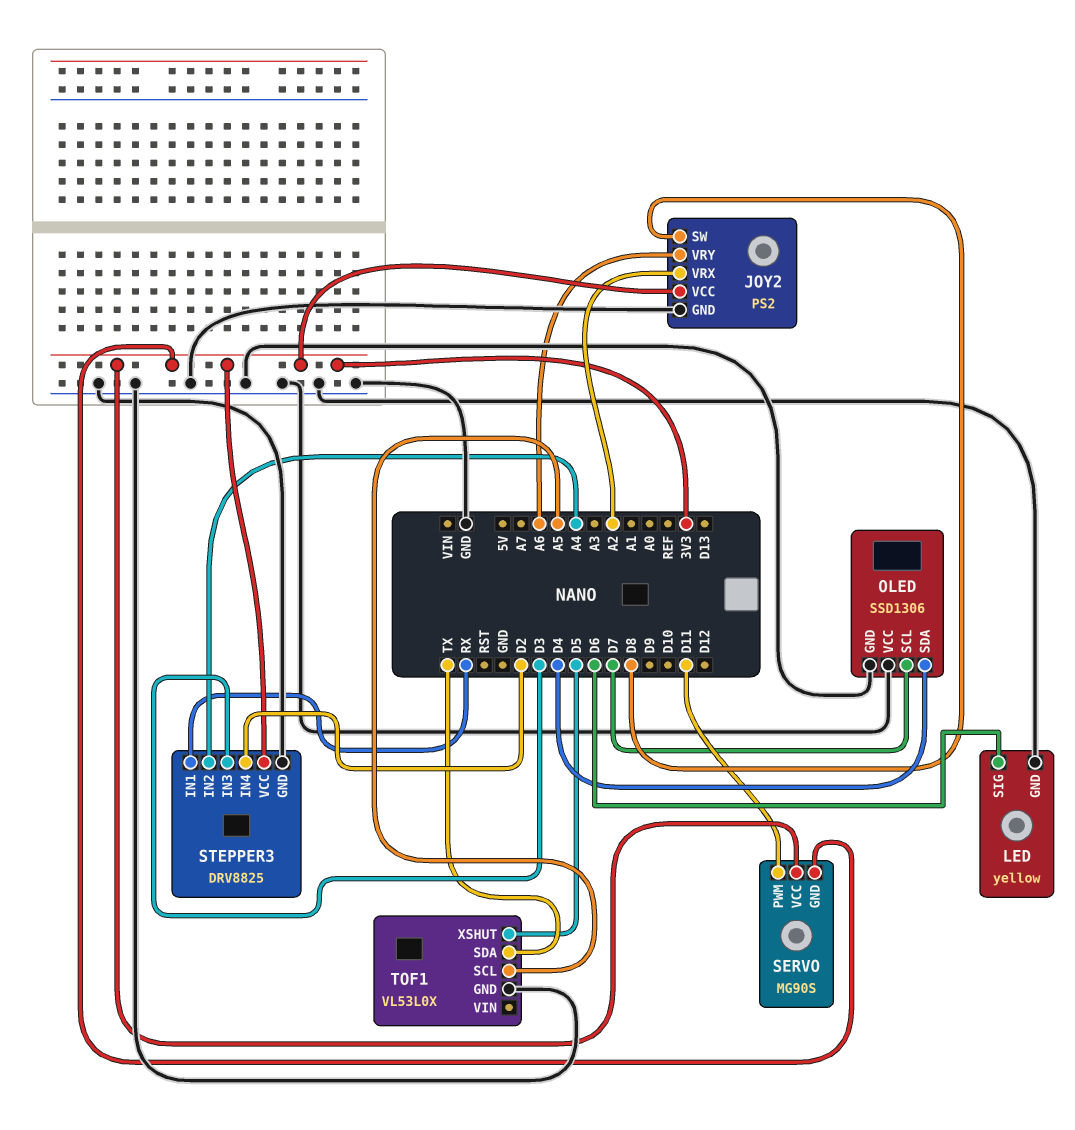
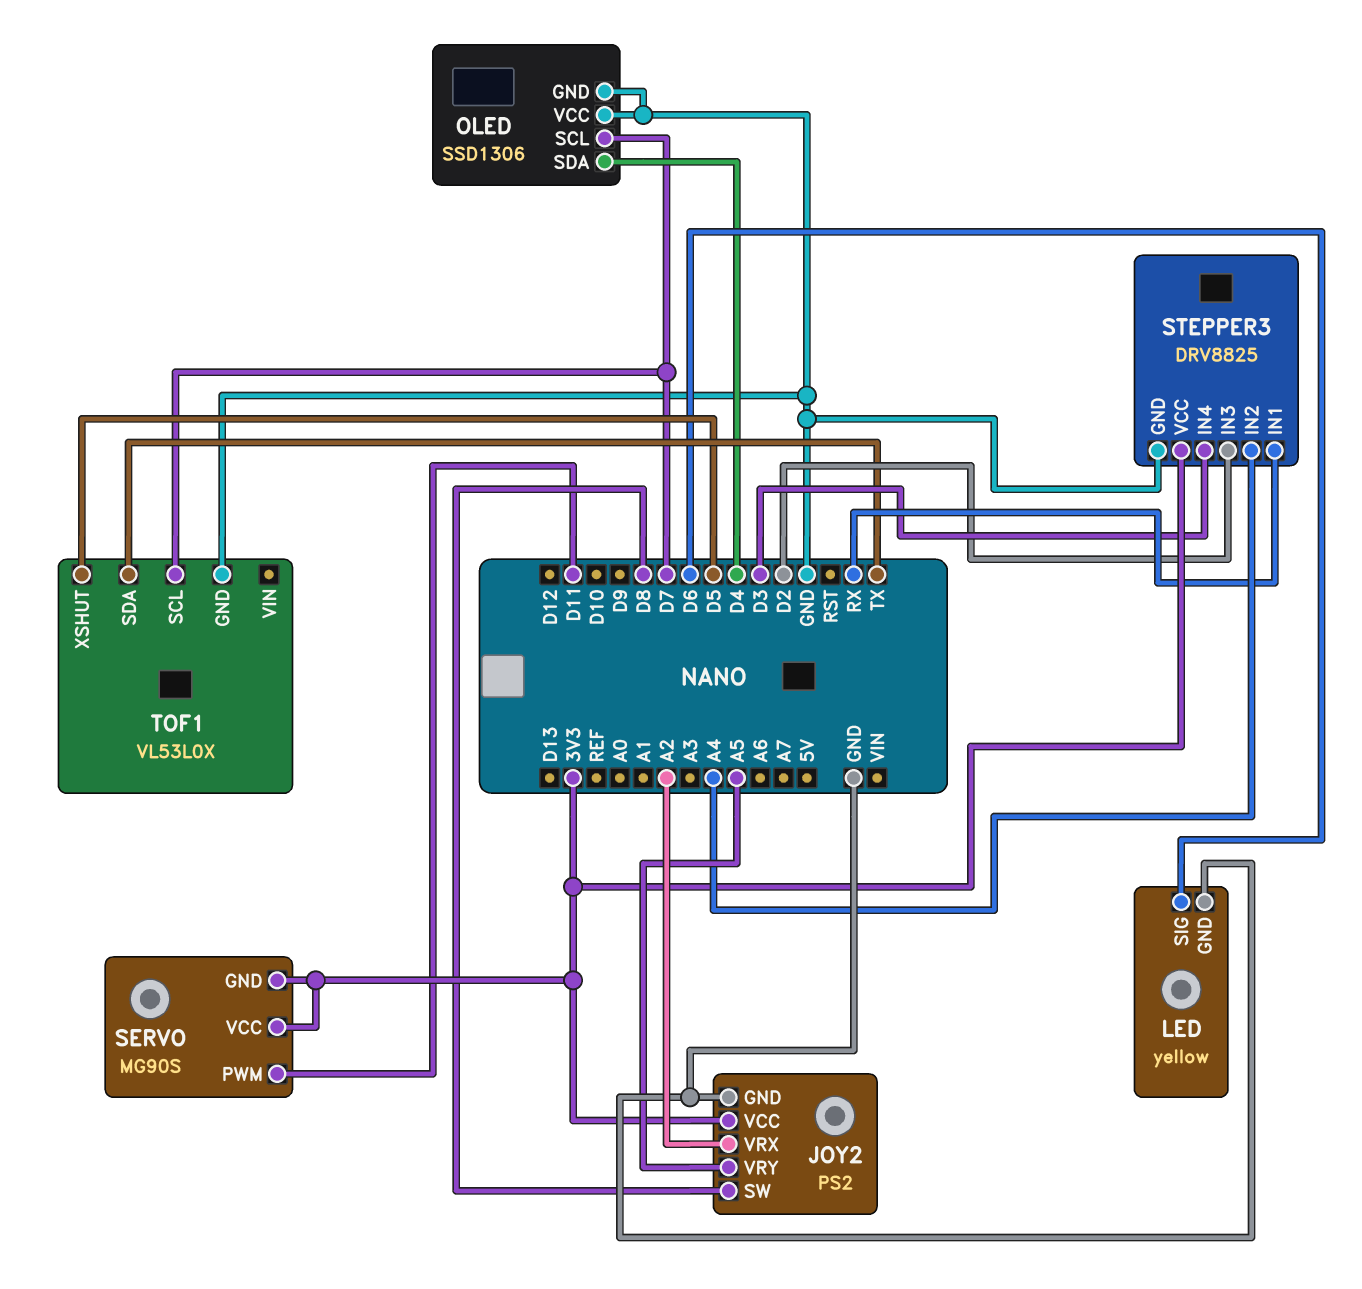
JOY2 pin VRY: A6 -> A5
STEPPER3 pin IN3: D3 -> D2
STEPPER3 pin IN4: D2 -> D3
TOF1 pin SCL: A5 -> D7

